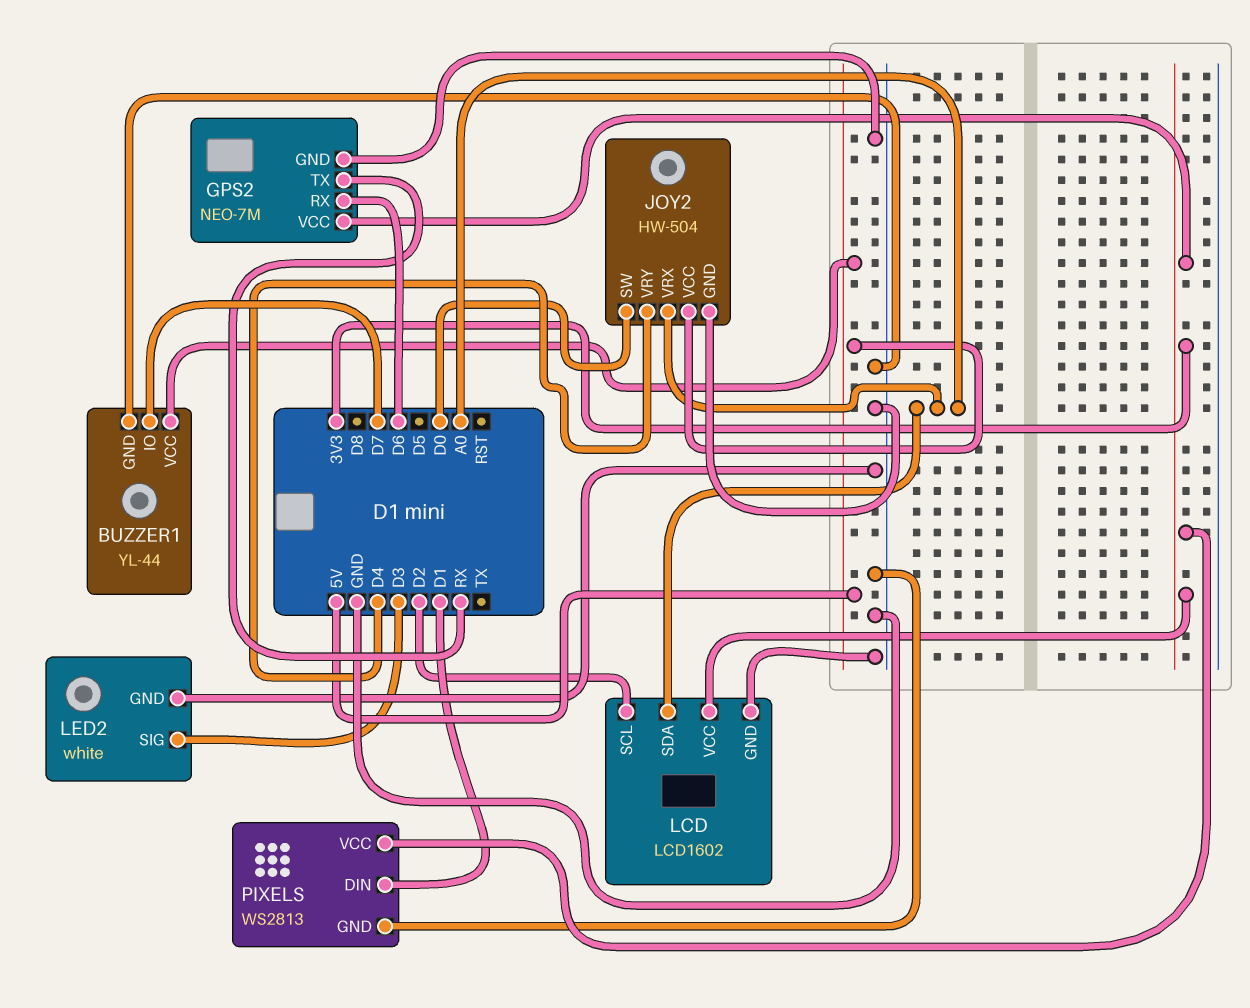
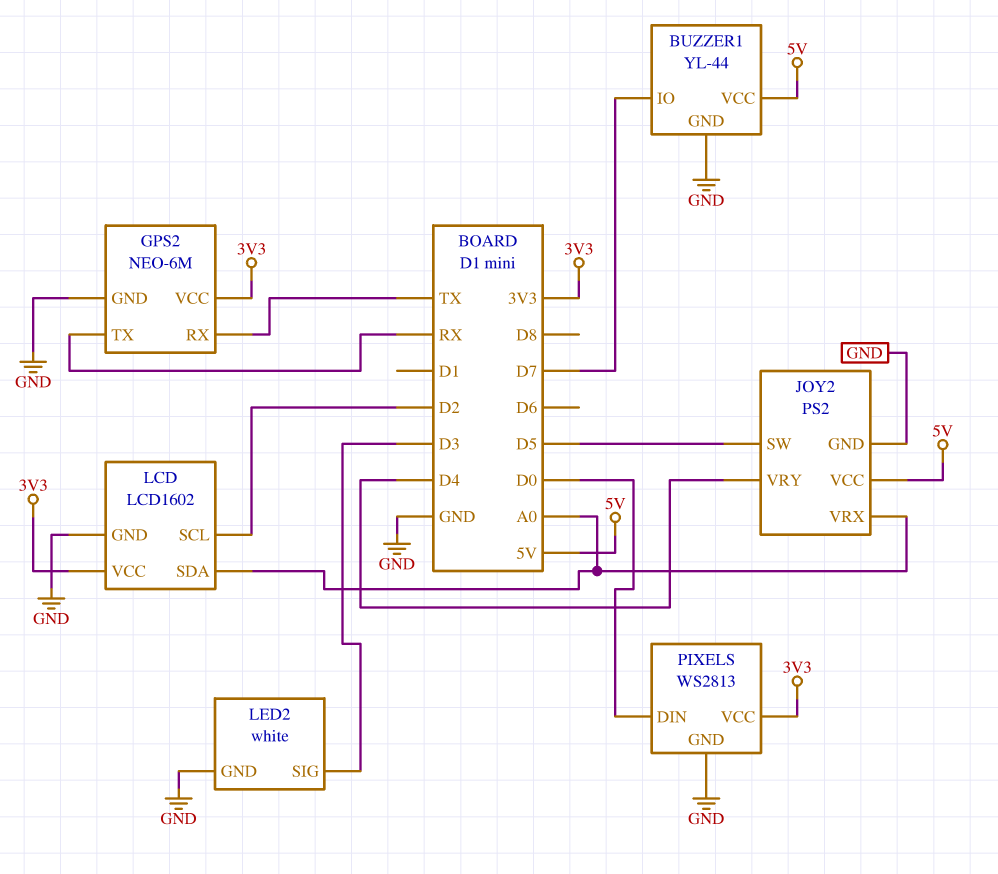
GPS2: NEO-7M -> NEO-6M
GPS2 pin RX: D6 -> TX
JOY2: HW-504 -> PS2
JOY2 pin SW: D0 -> D5
PIXELS pin DIN: D1 -> D0

